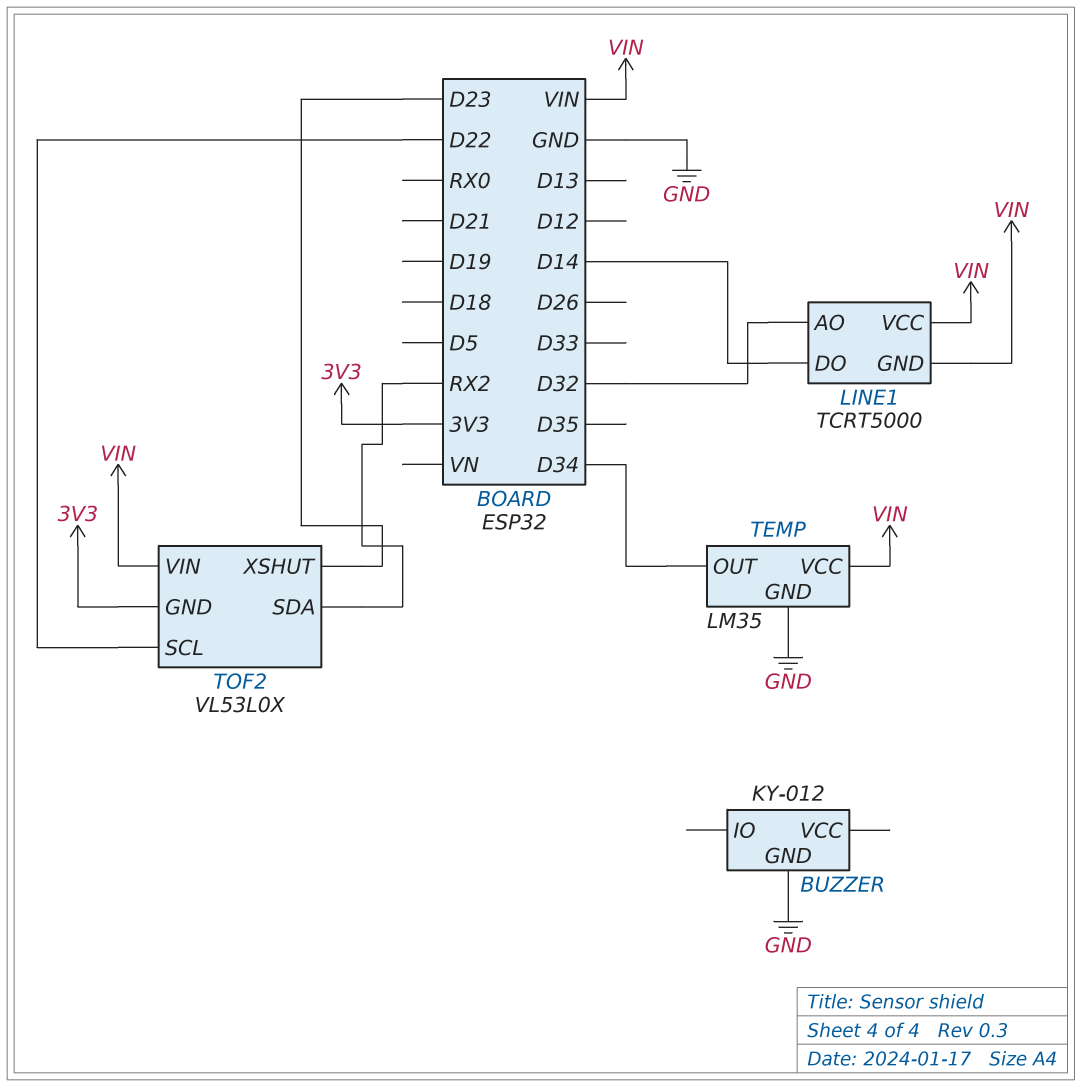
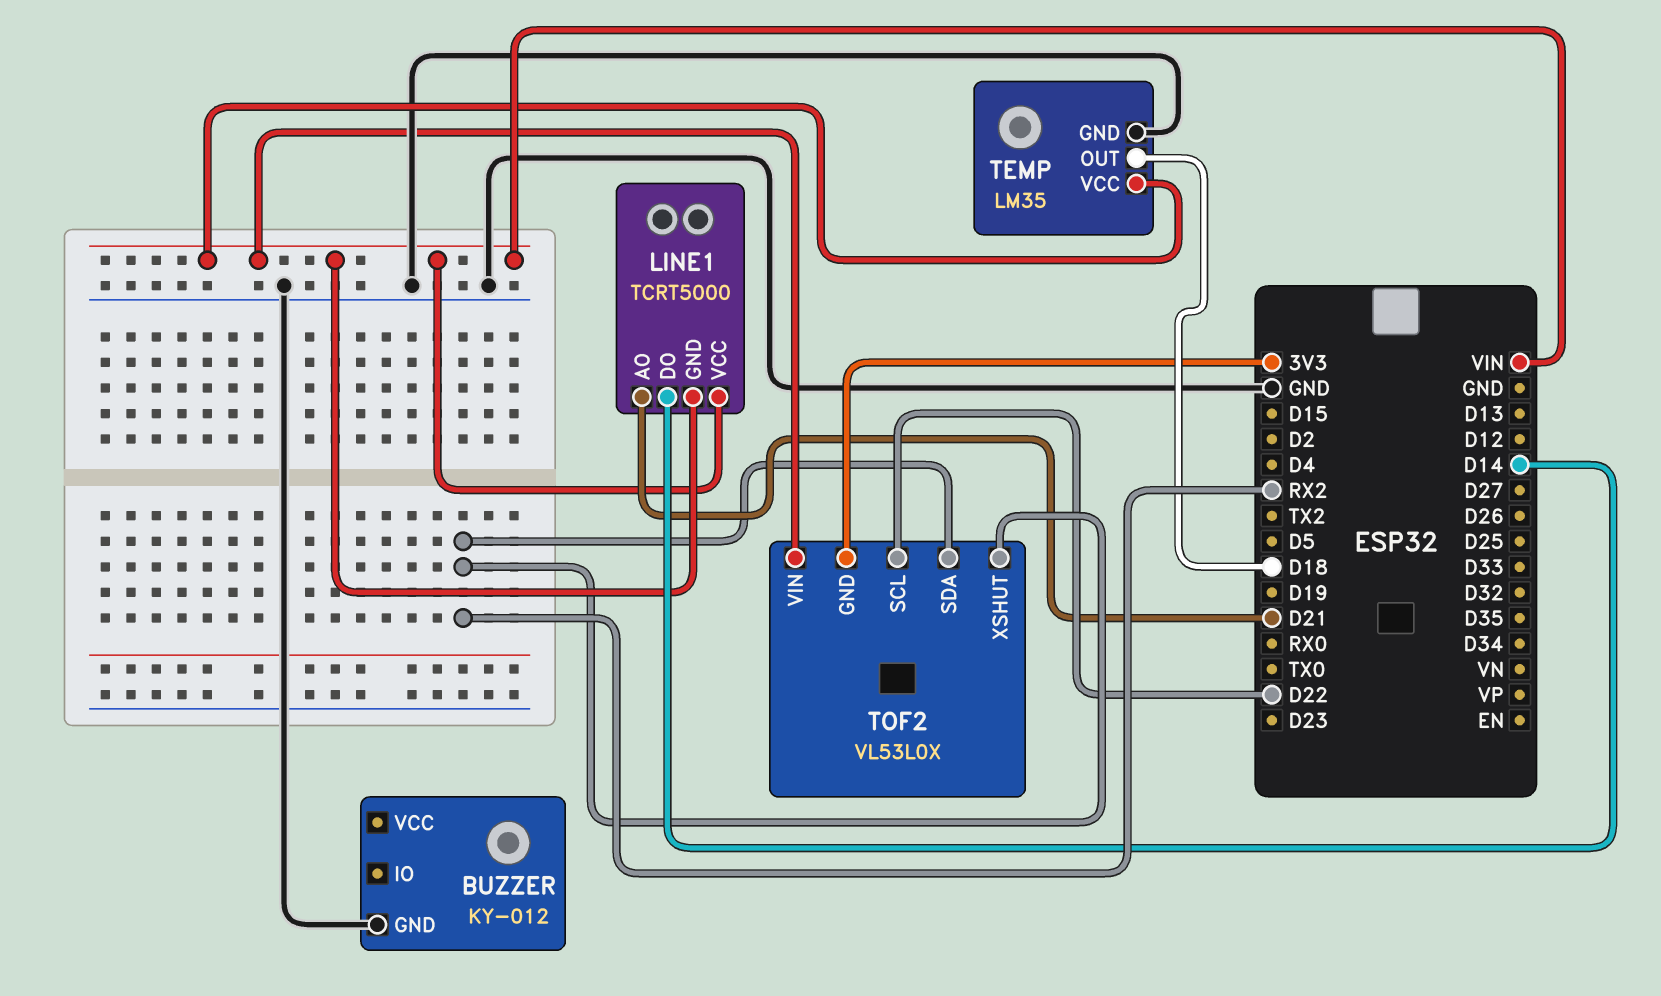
LINE1 pin AO: D32 -> D21
TEMP pin OUT: D34 -> D18
TOF2 pin XSHUT: D23 -> RX2

